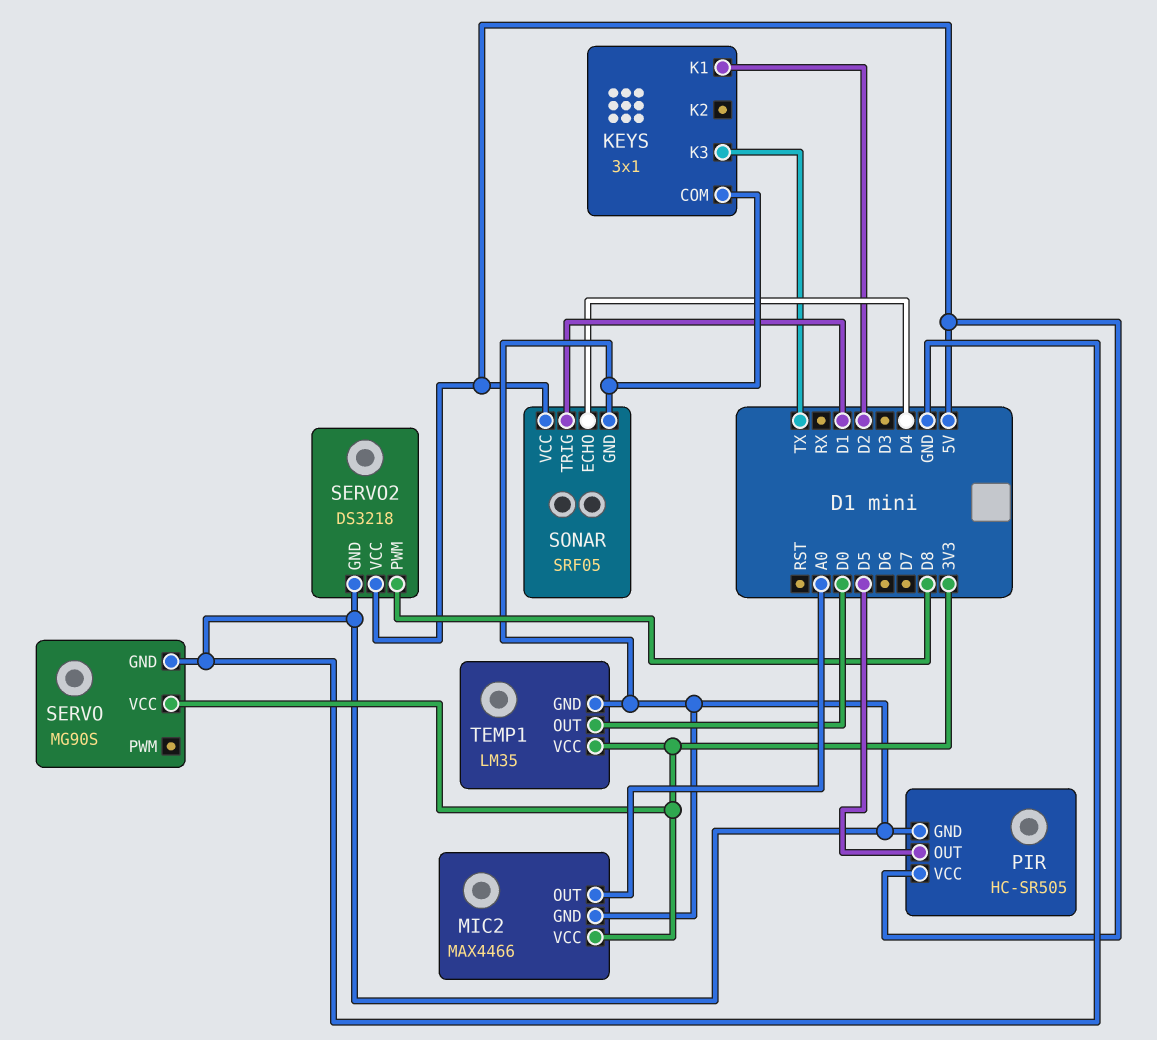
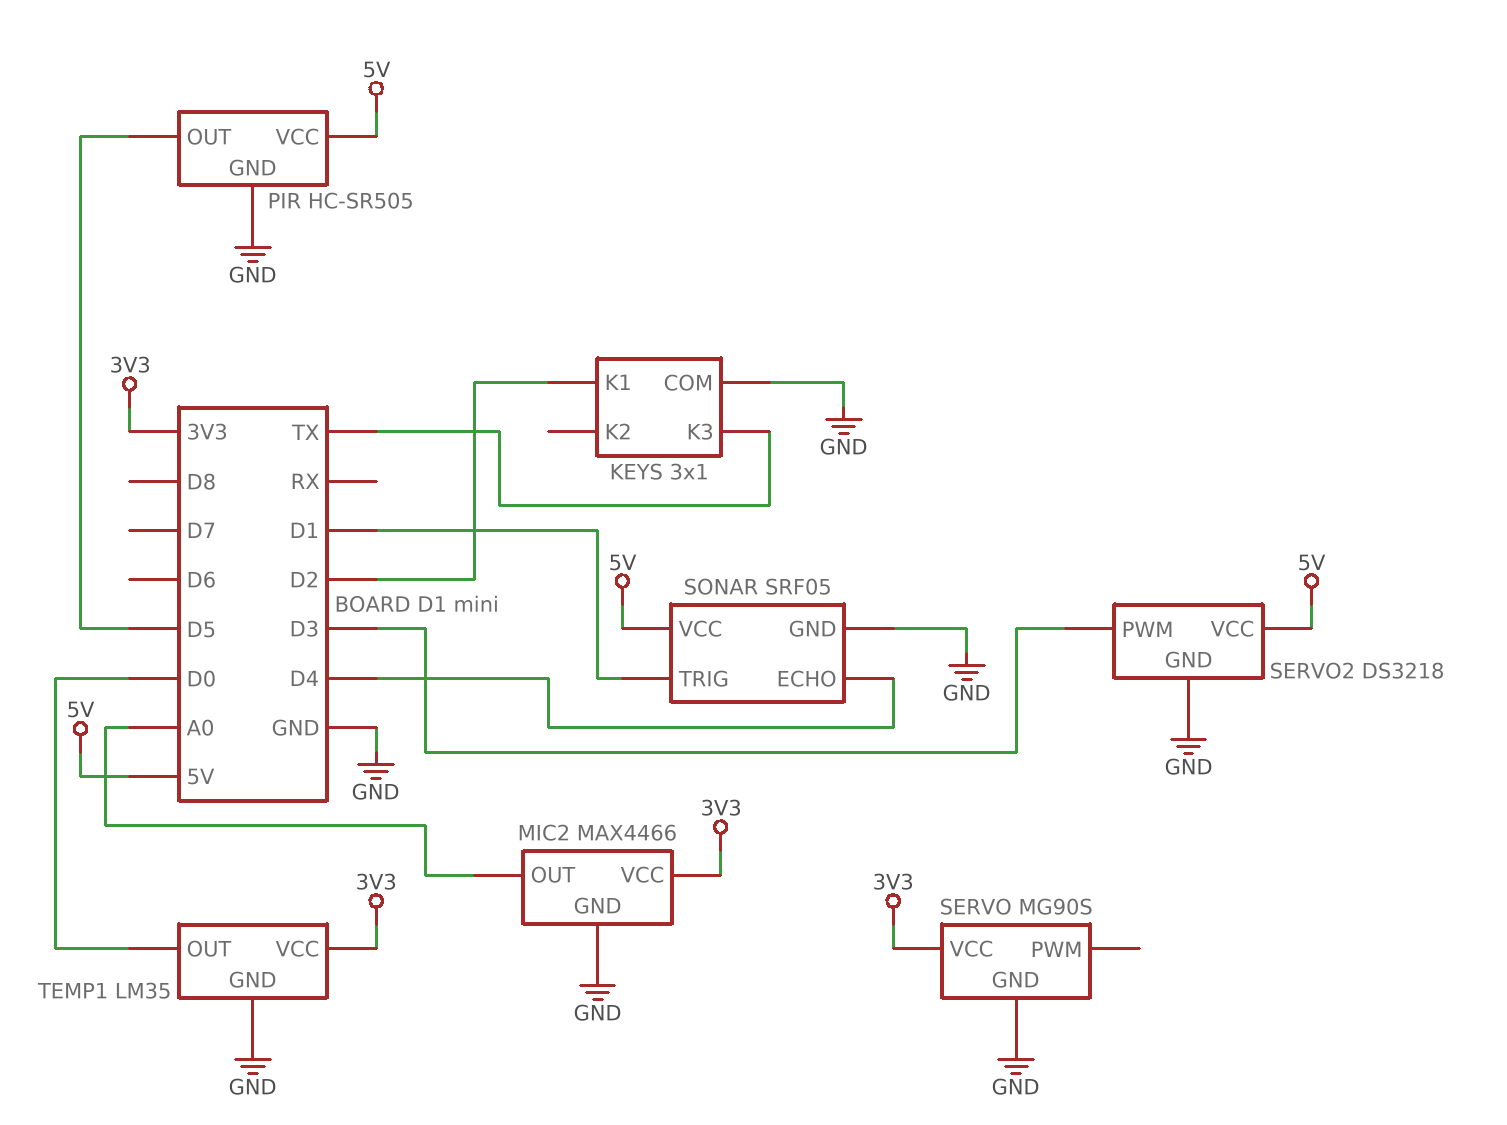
SERVO2 pin PWM: D8 -> D3

